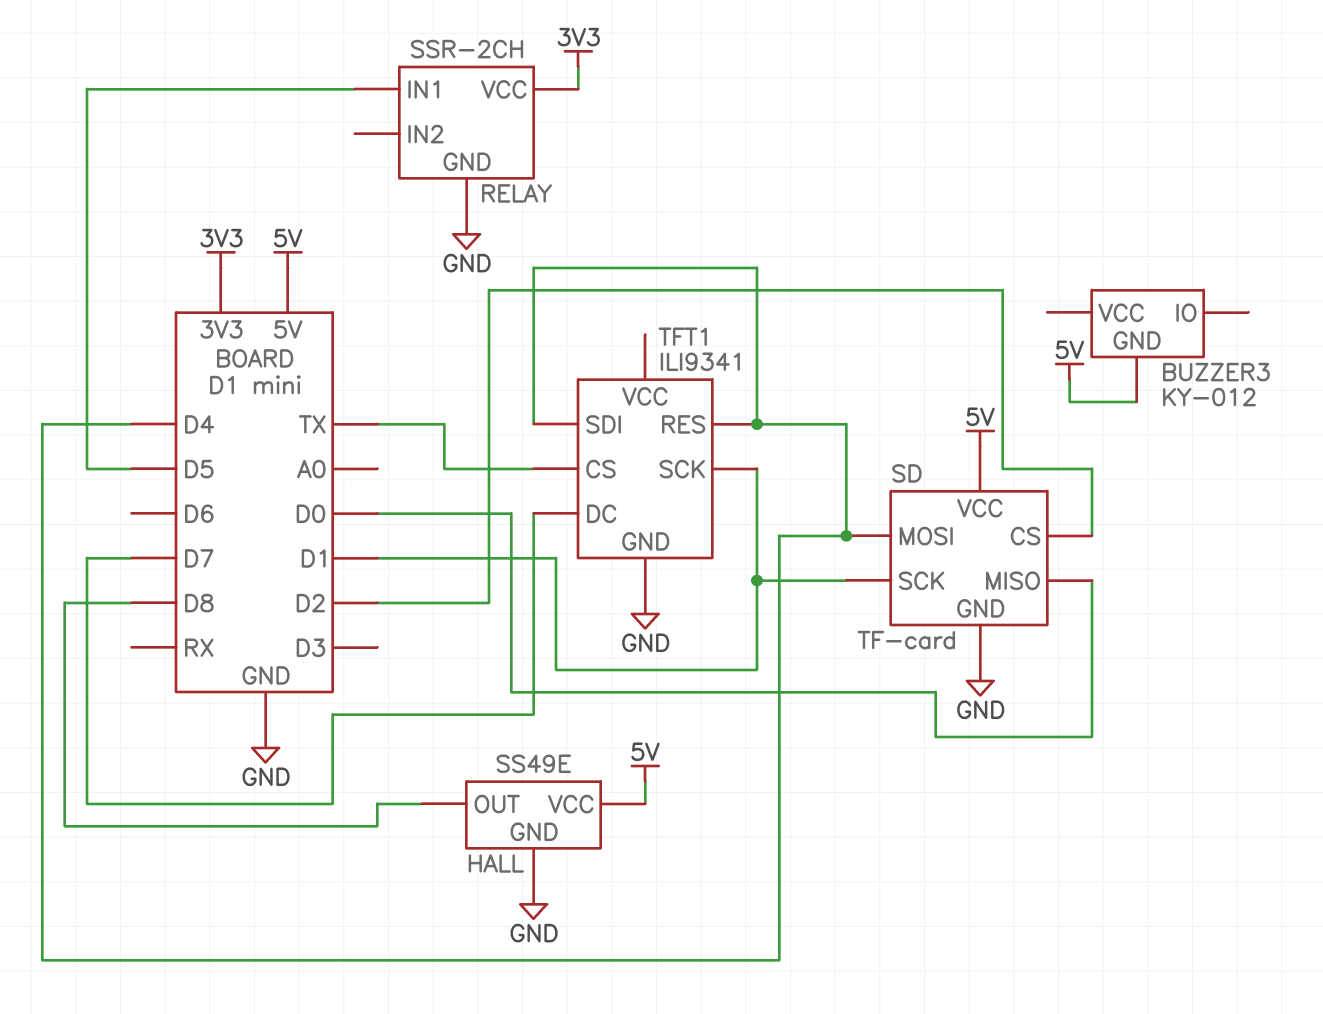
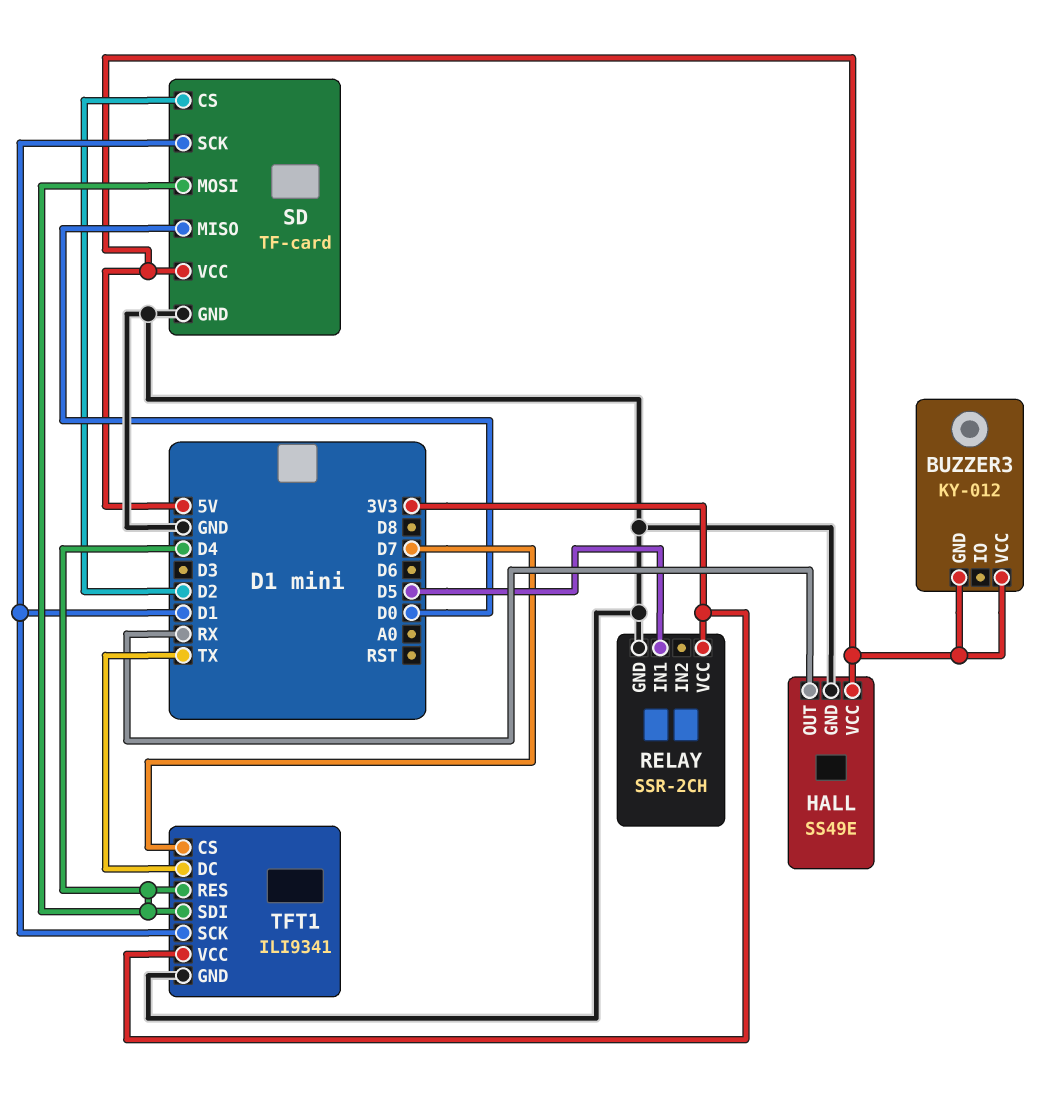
BUZZER3 pin VCC: none -> 5V
HALL pin OUT: D8 -> RX
TFT1 pin CS: TX -> D7
TFT1 pin DC: D7 -> TX
TFT1 pin VCC: none -> 3V3

